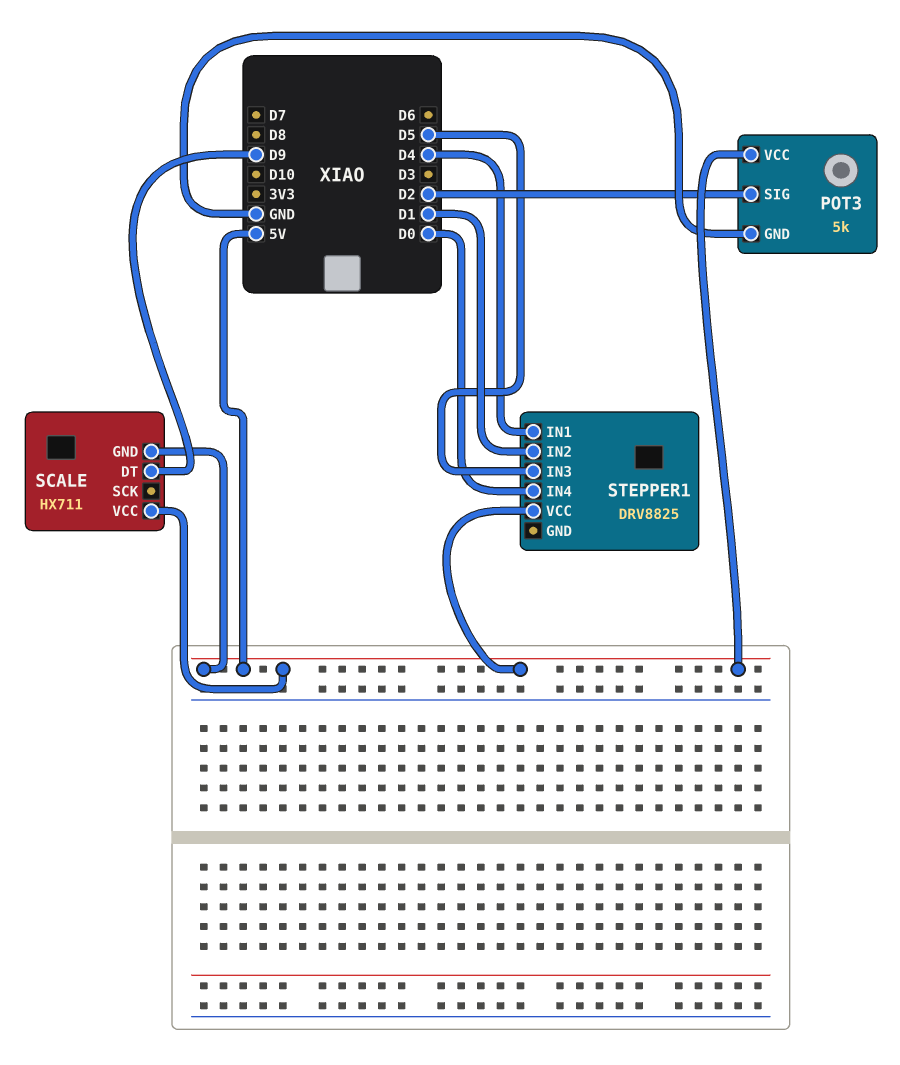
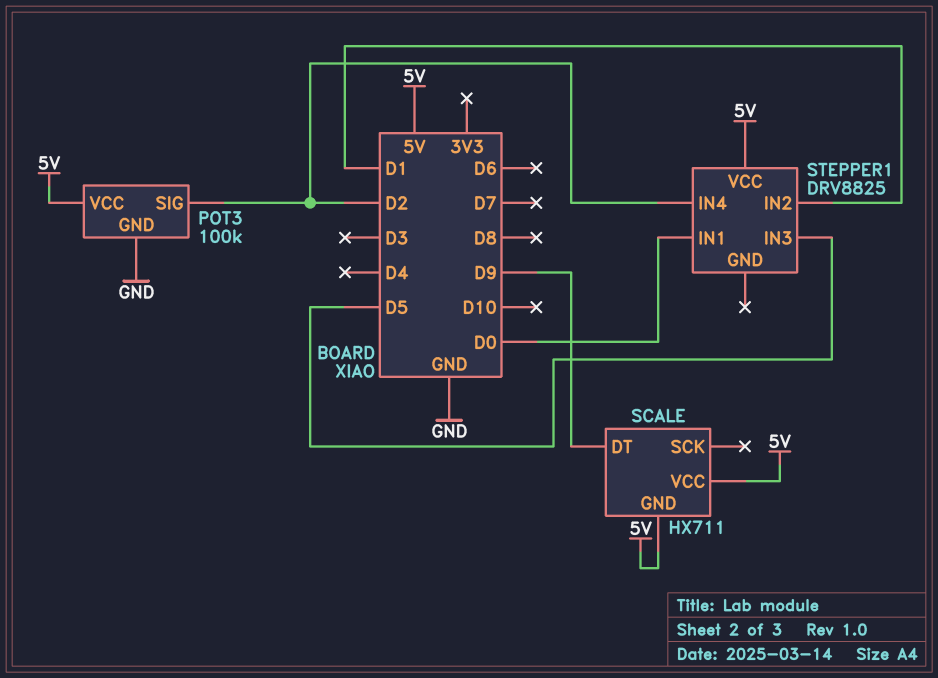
POT3: 5k -> 100k
STEPPER1 pin IN1: D4 -> D0
STEPPER1 pin IN4: D0 -> D2

